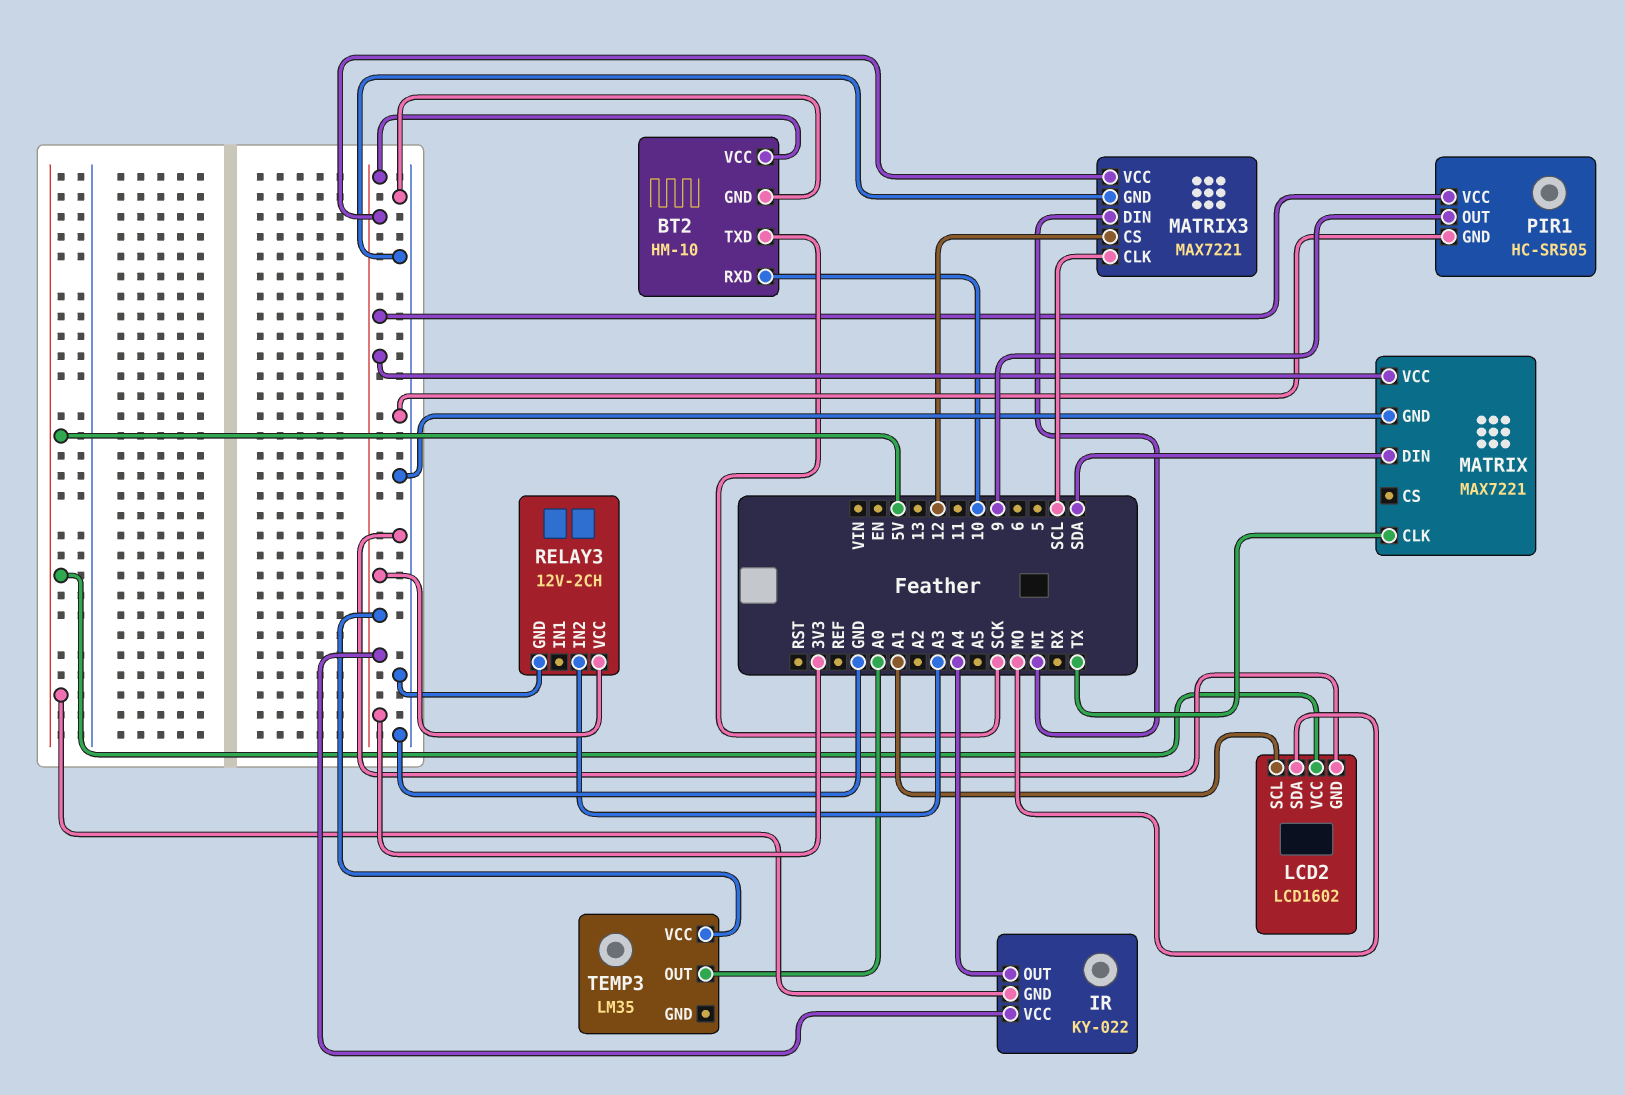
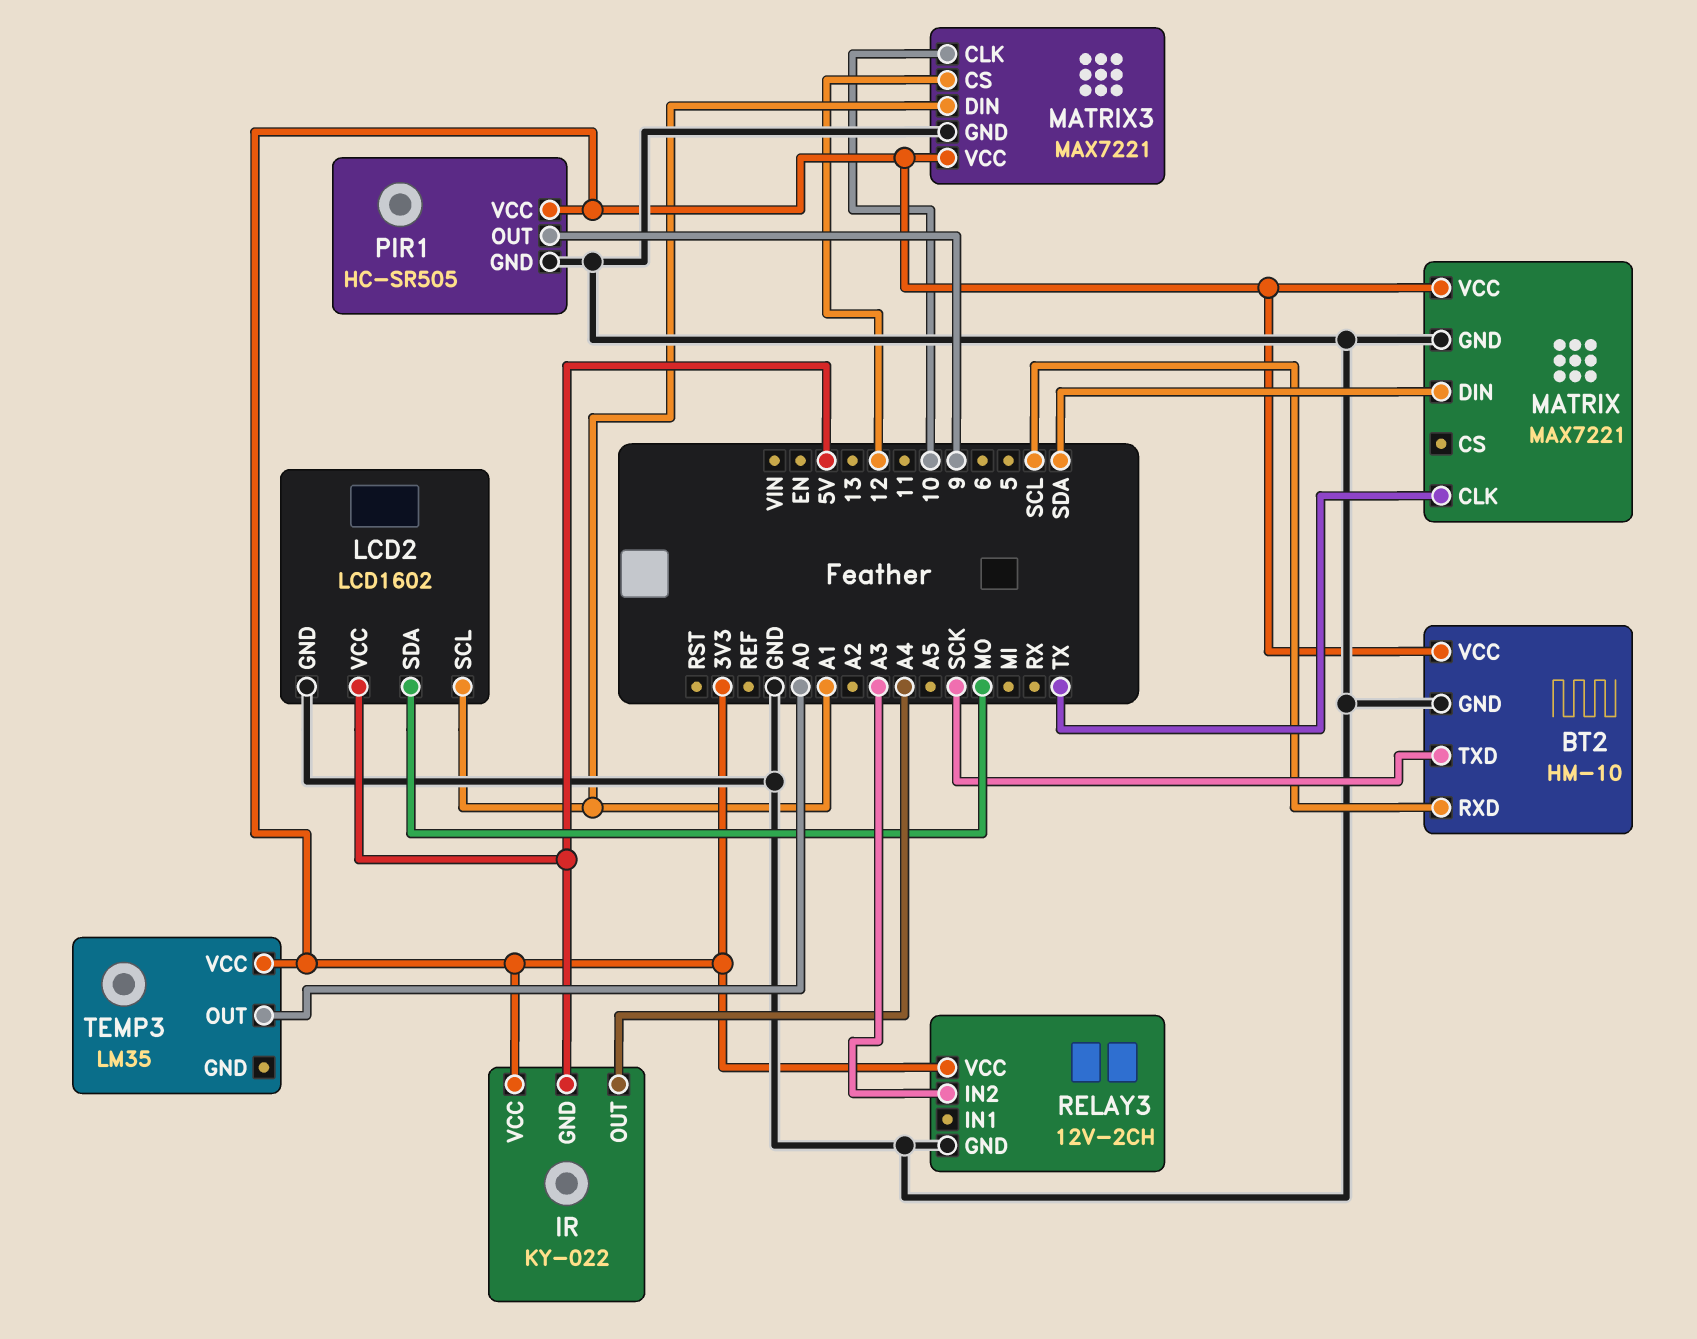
BT2 pin RXD: 10 -> SCL
MATRIX3 pin CLK: SCL -> 10
MATRIX3 pin DIN: MI -> A1

